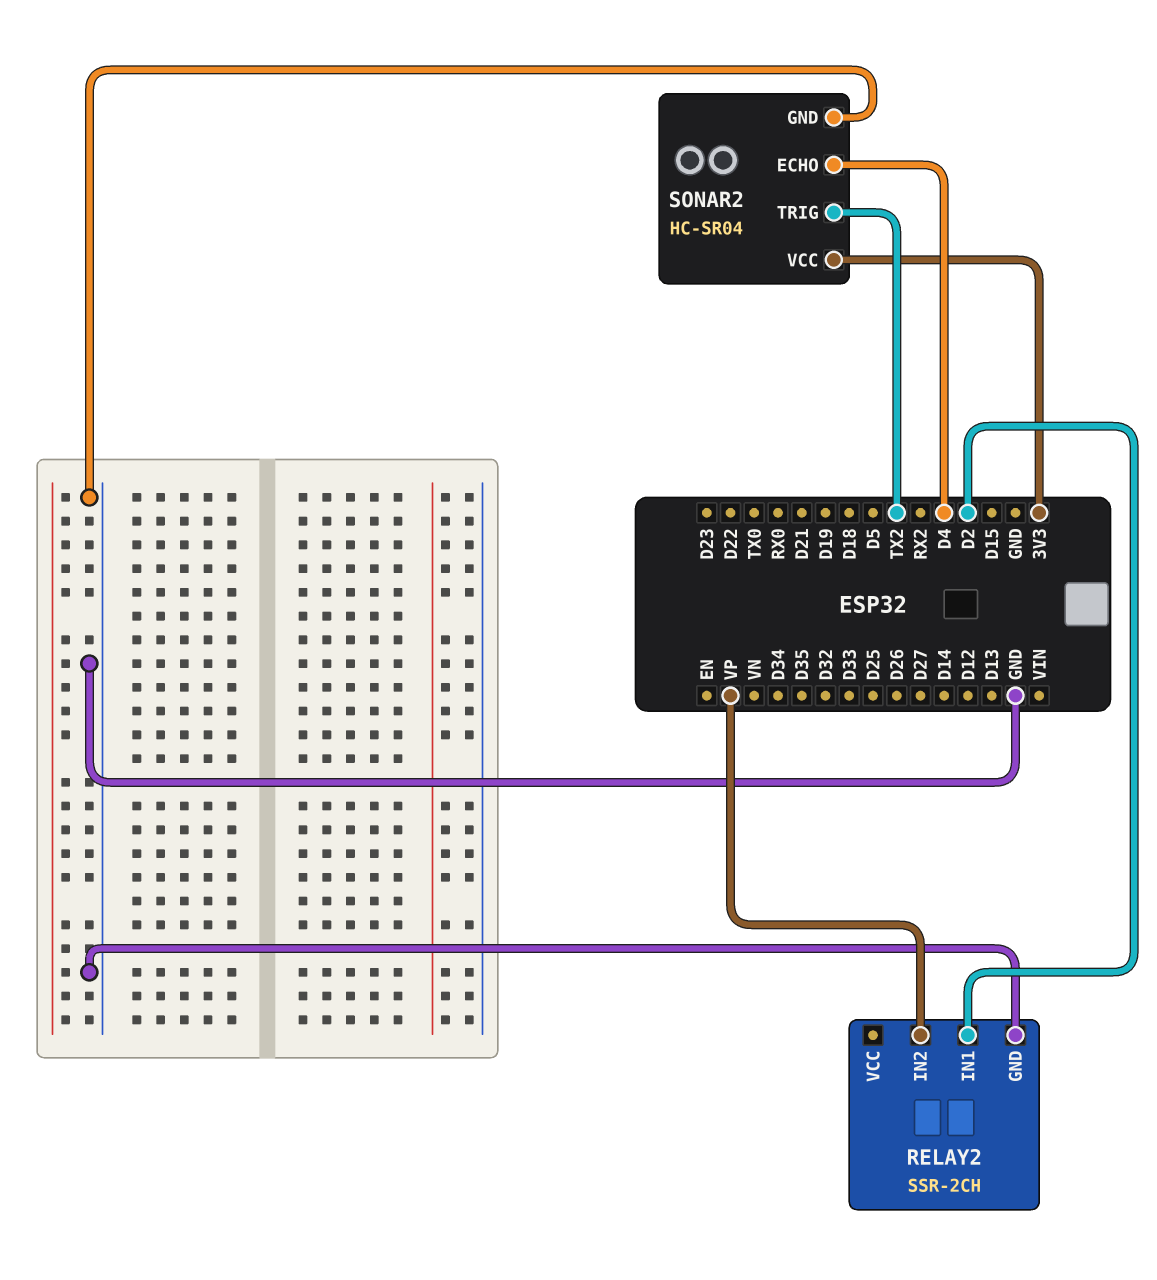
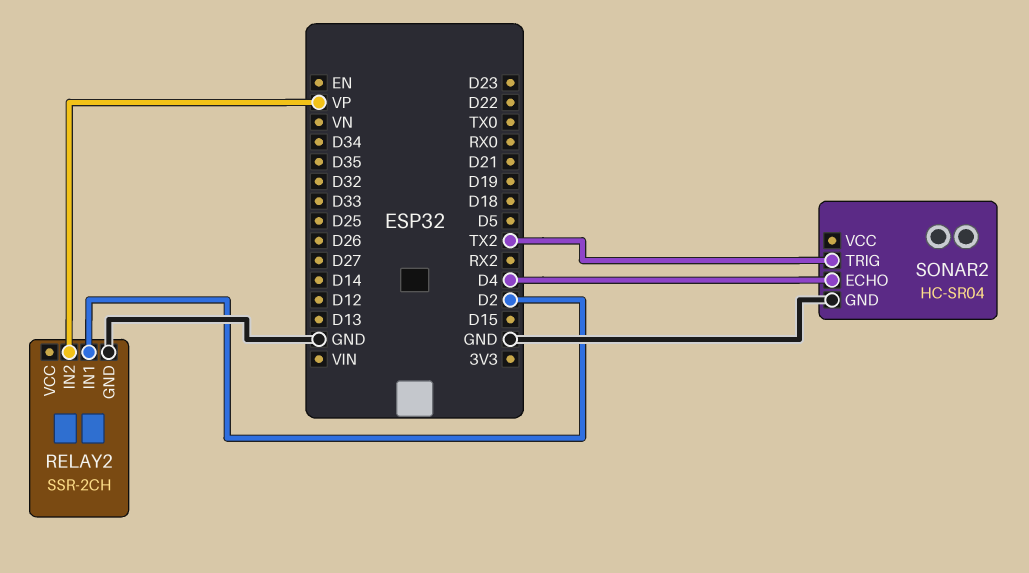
SONAR2 pin VCC: 3V3 -> none

